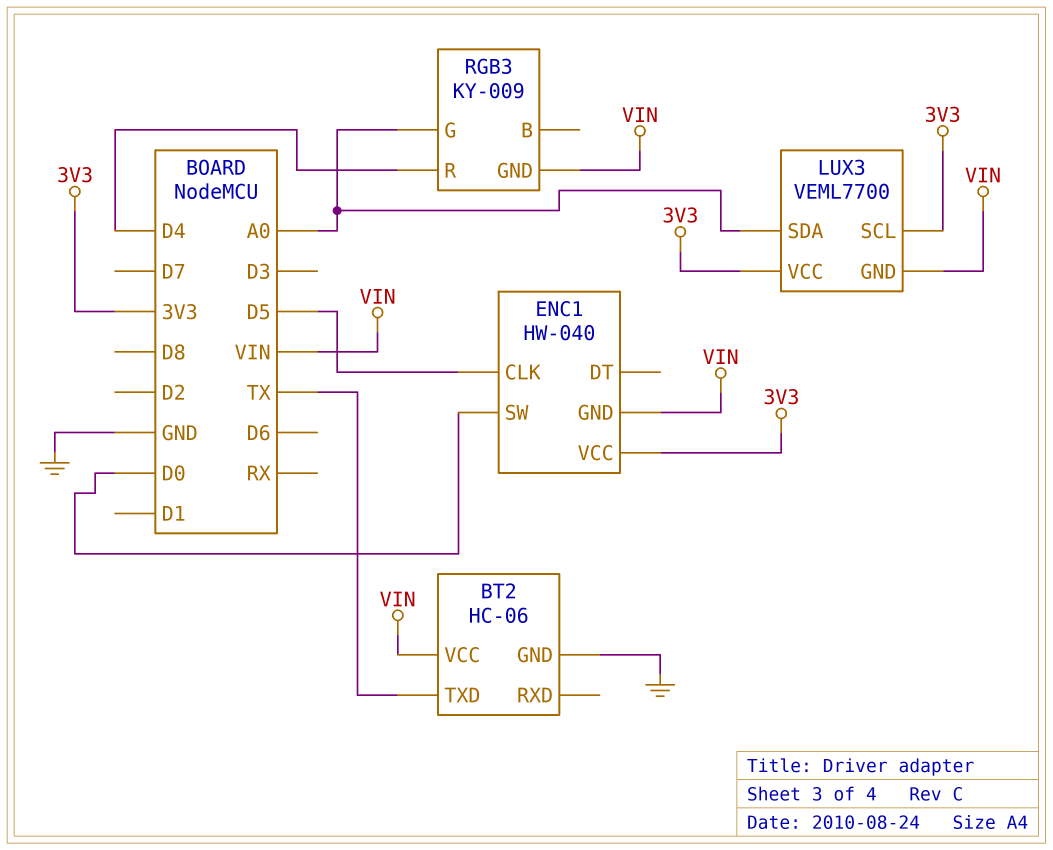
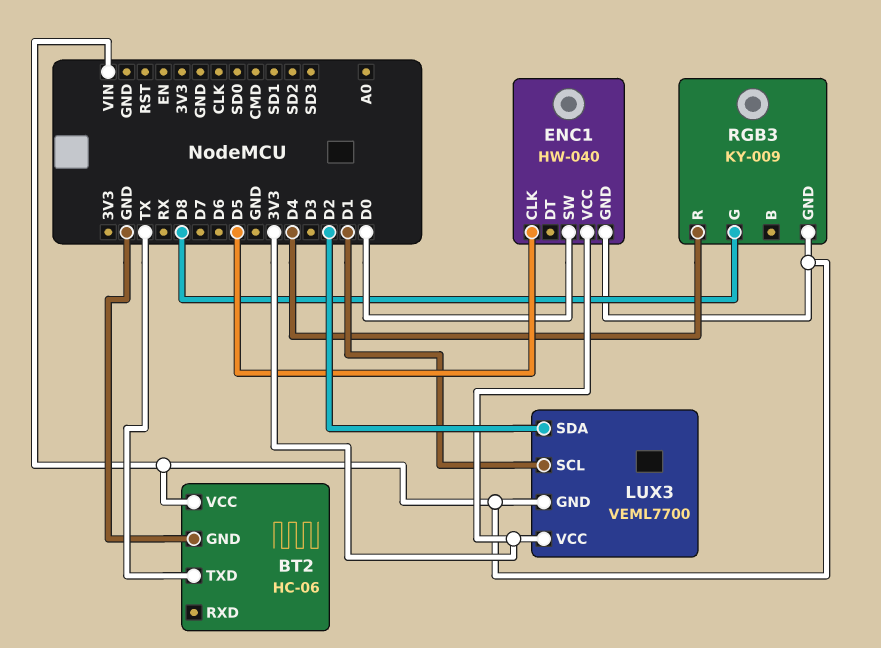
LUX3 pin SCL: 3V3 -> D1
LUX3 pin SDA: A0 -> D2
RGB3 pin G: A0 -> D8

